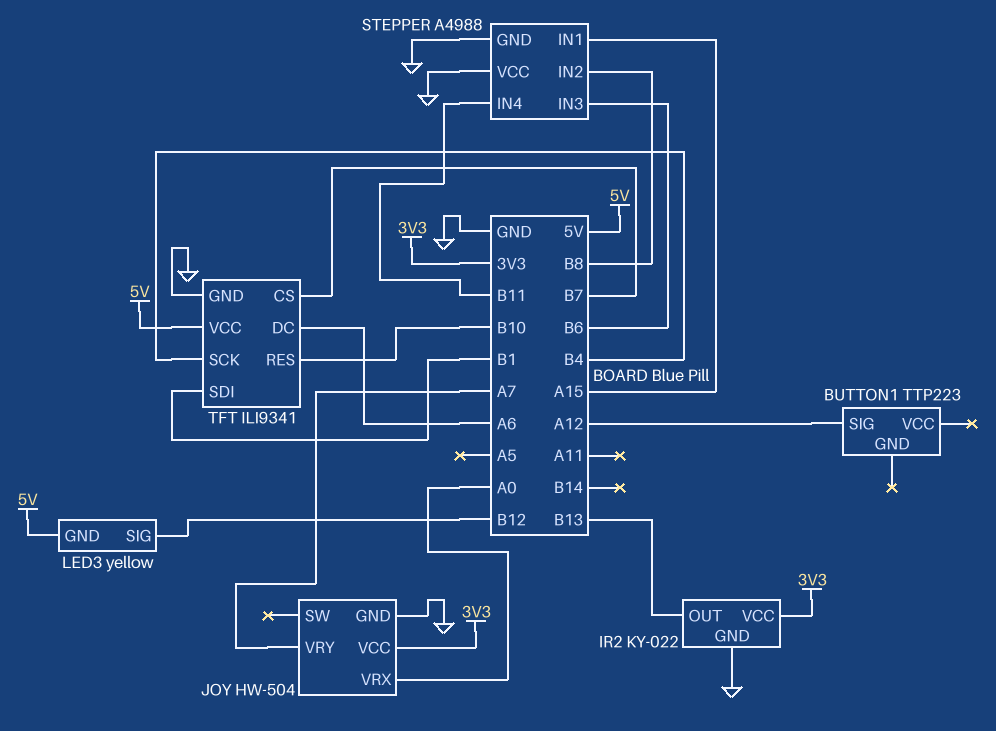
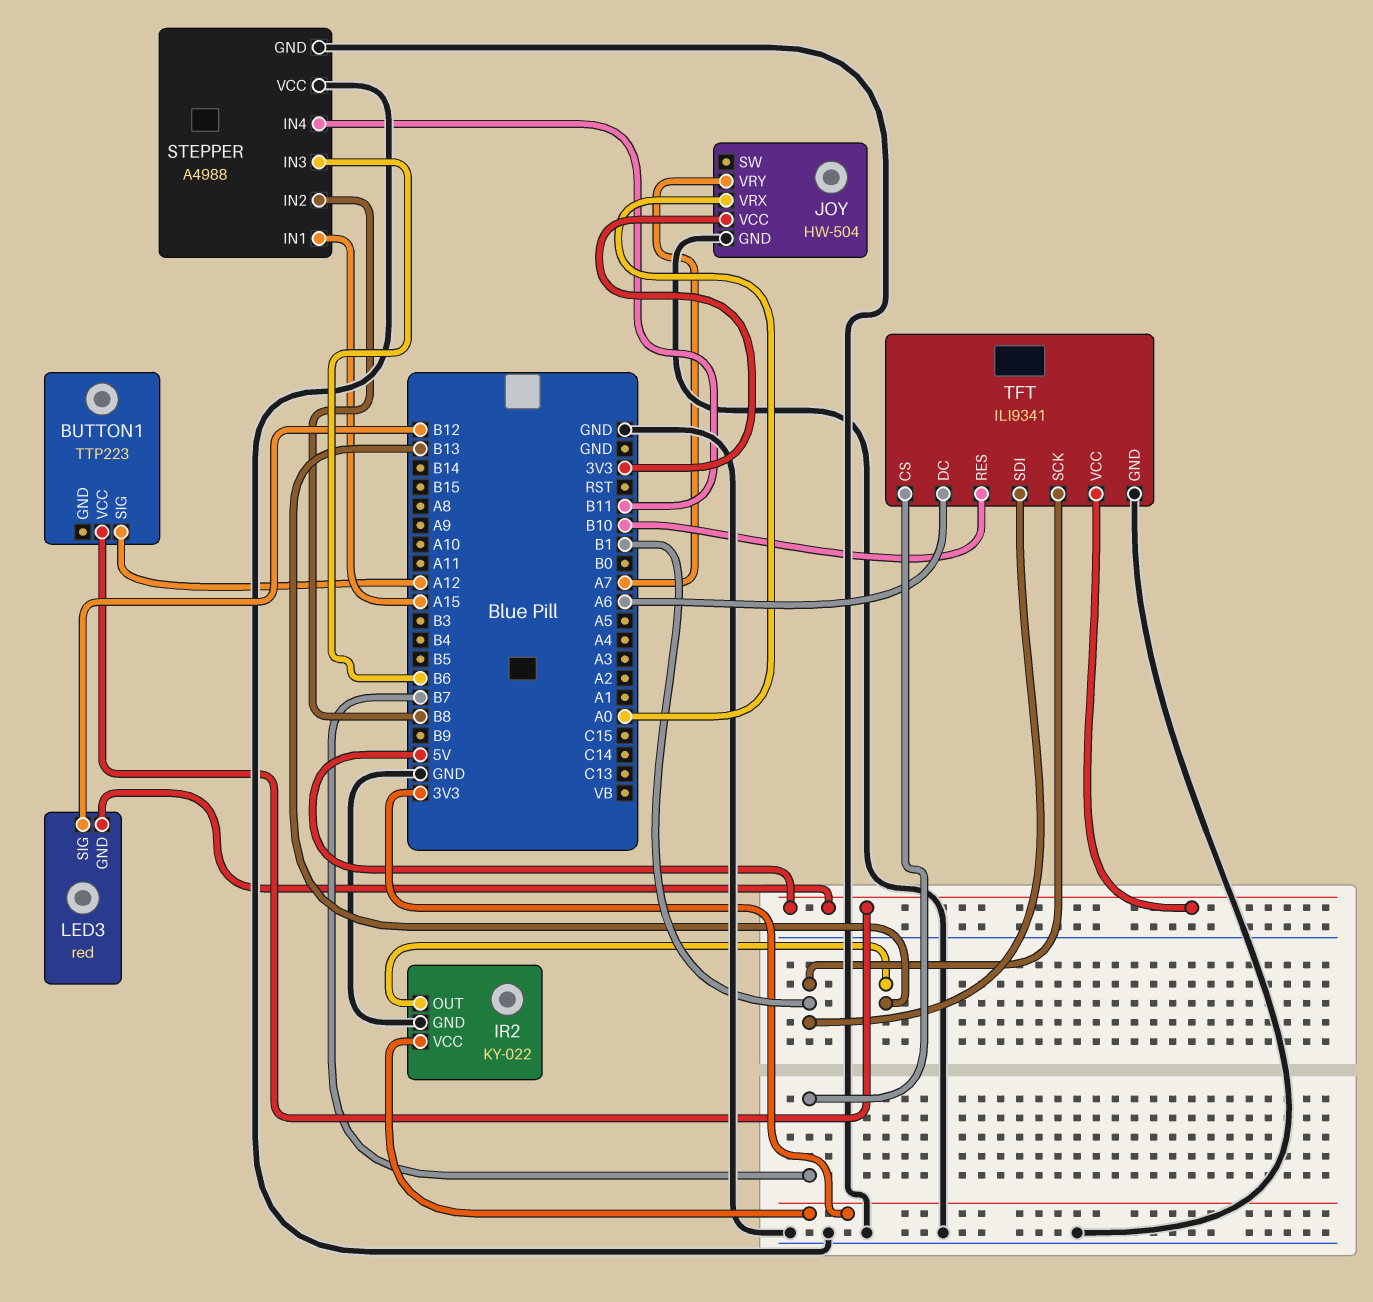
BUTTON1 pin VCC: none -> 5V
LED3: yellow -> red
TFT pin SCK: B4 -> B1

